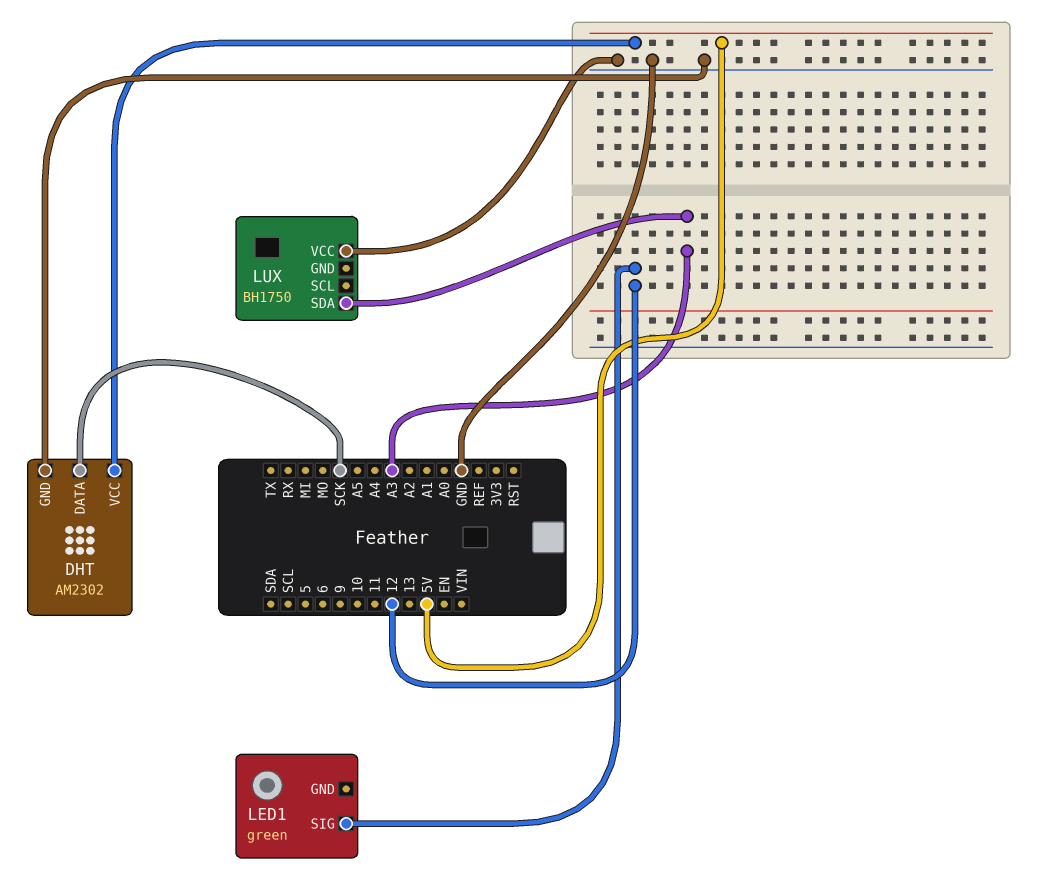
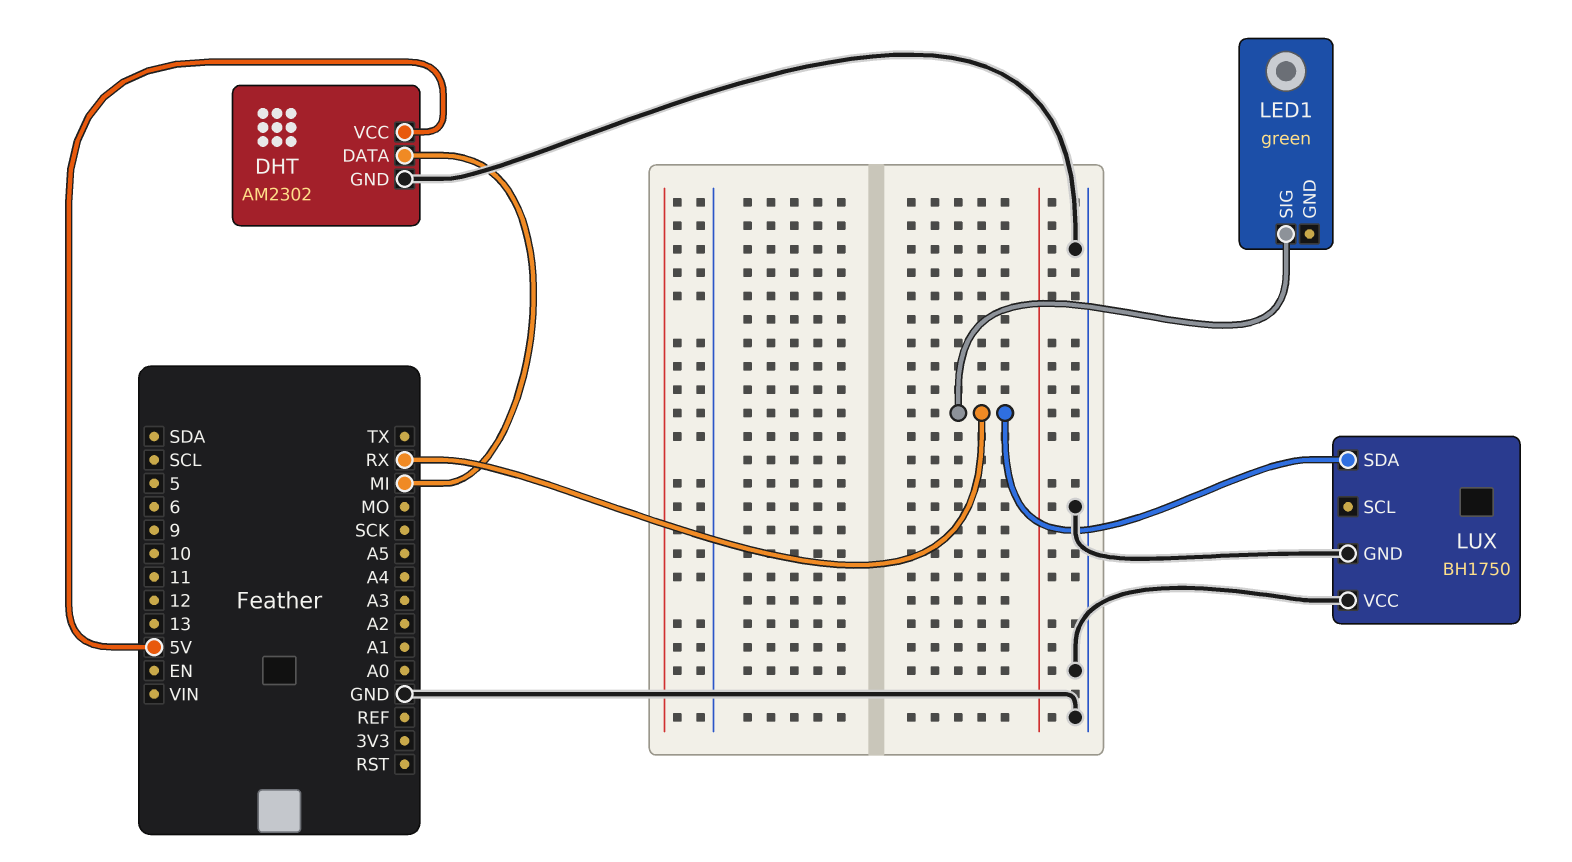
DHT pin DATA: SCK -> MI
LED1 pin SIG: 12 -> RX
LUX pin GND: none -> GND
LUX pin SDA: A3 -> RX

